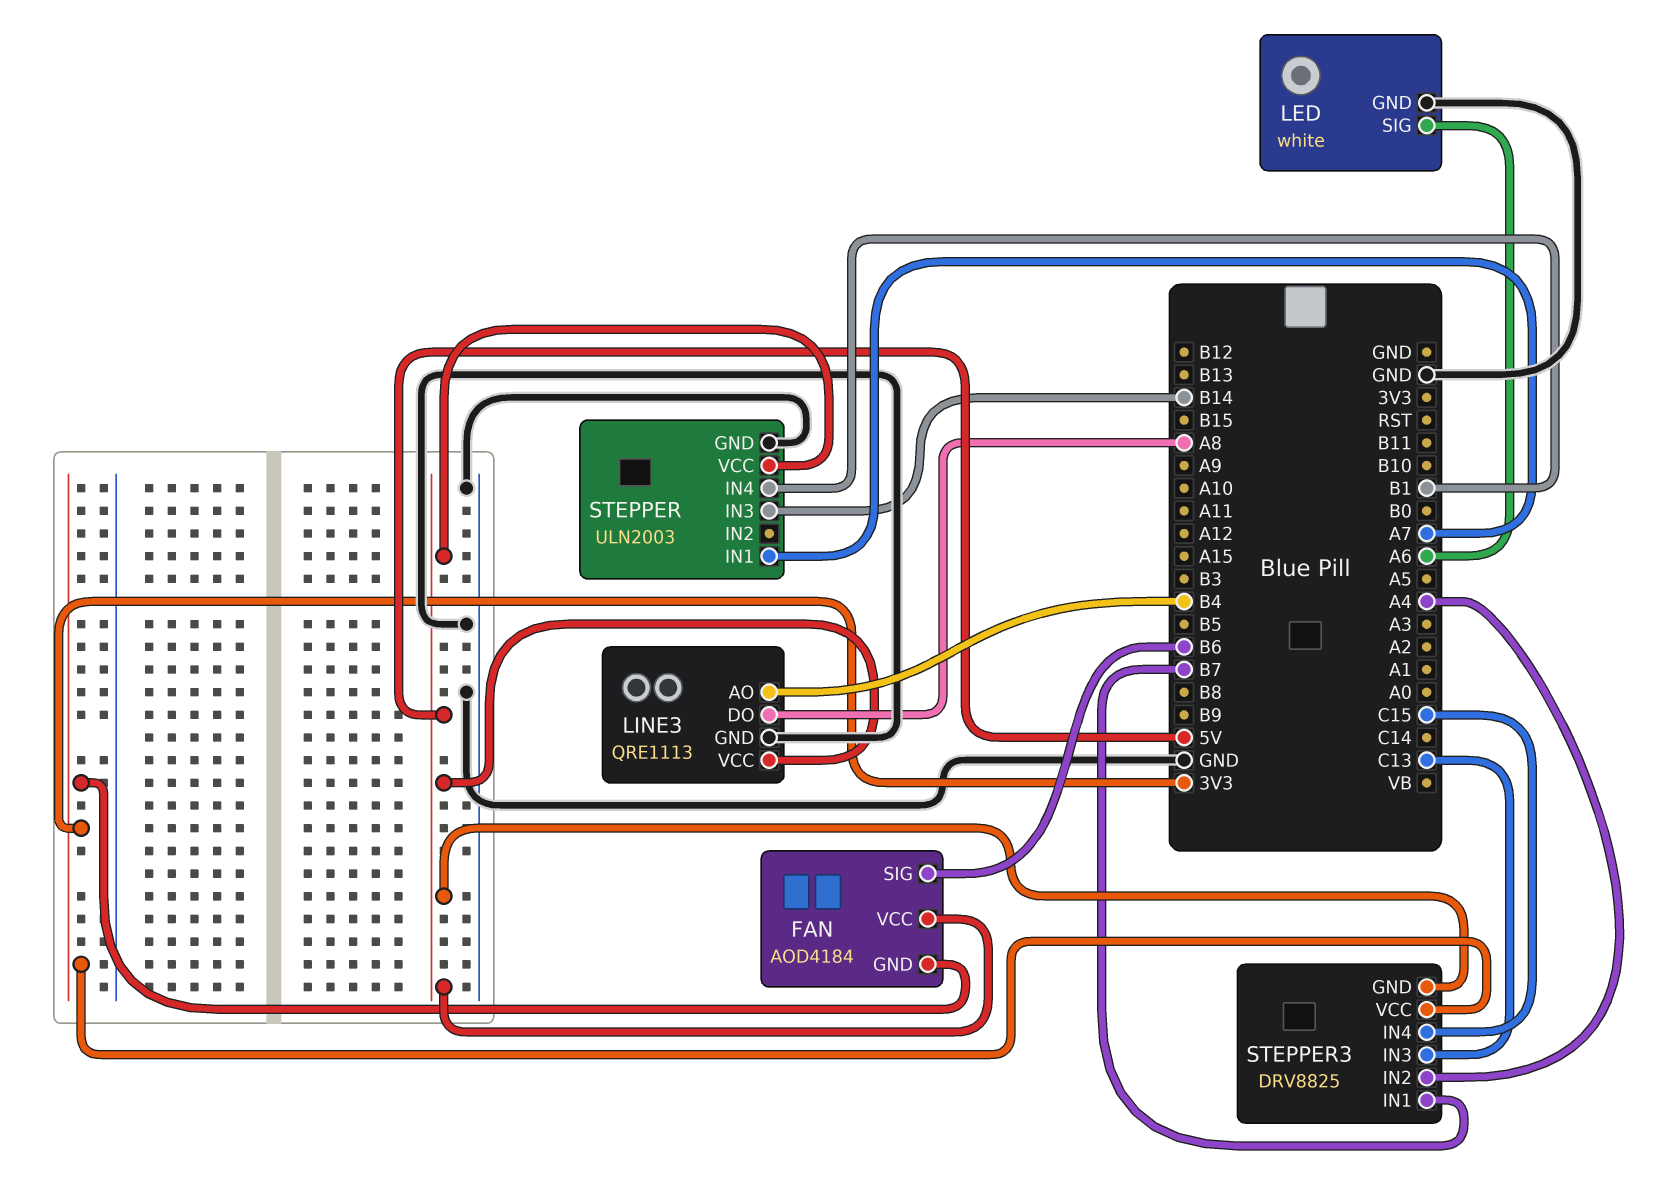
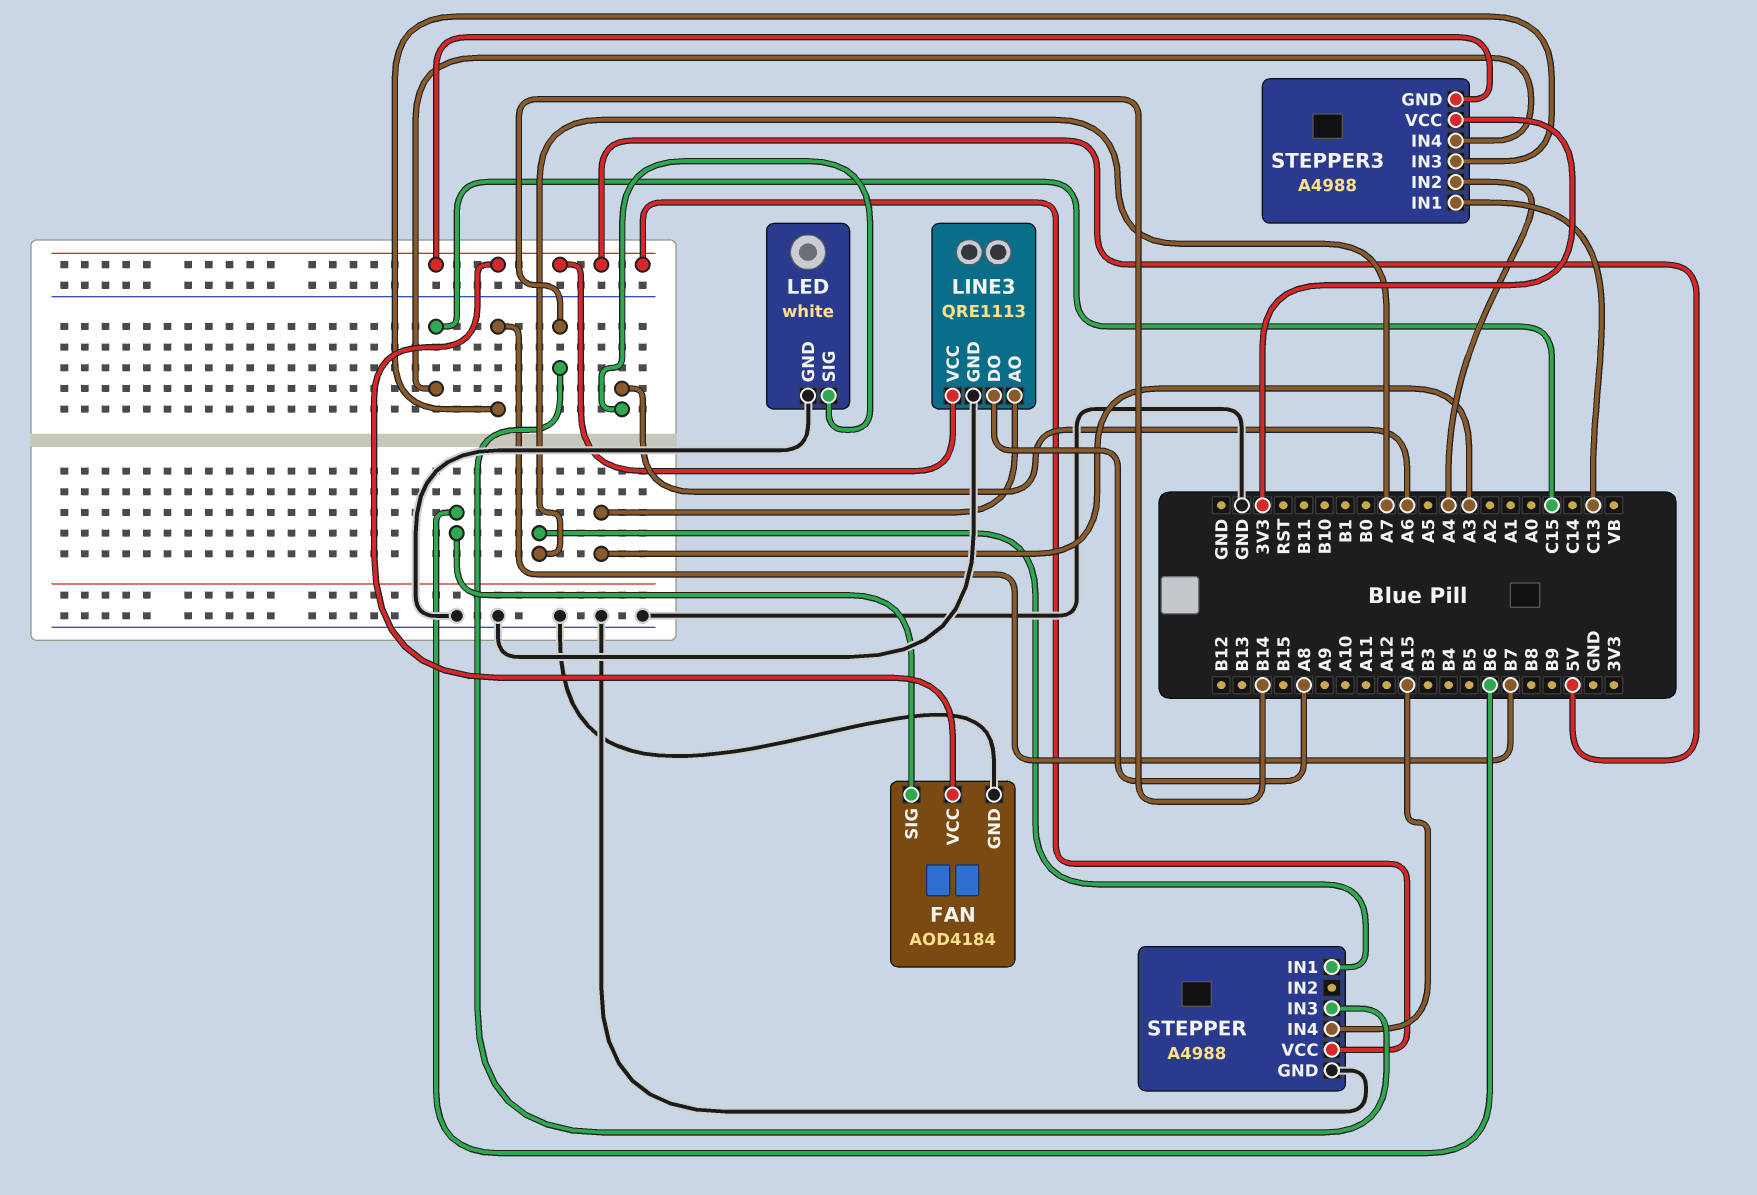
FAN pin GND: 3V3 -> GND
LINE3 pin AO: B4 -> A3
STEPPER: ULN2003 -> A4988
STEPPER pin IN4: B1 -> A15
STEPPER3: DRV8825 -> A4988
STEPPER3 pin IN1: B7 -> C13
STEPPER3 pin IN3: C13 -> B7

